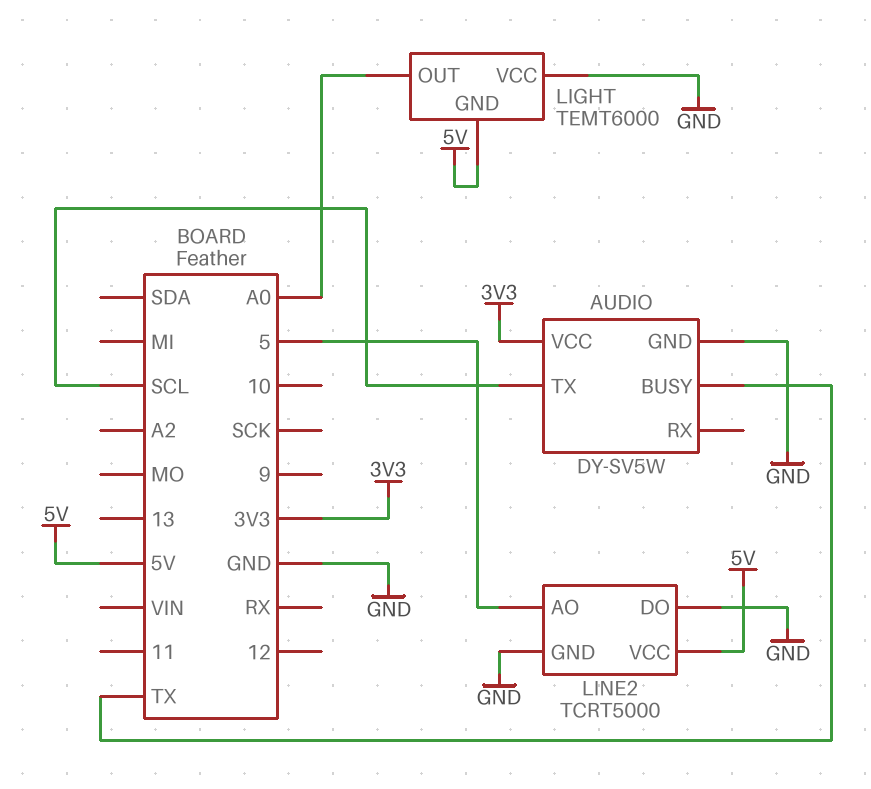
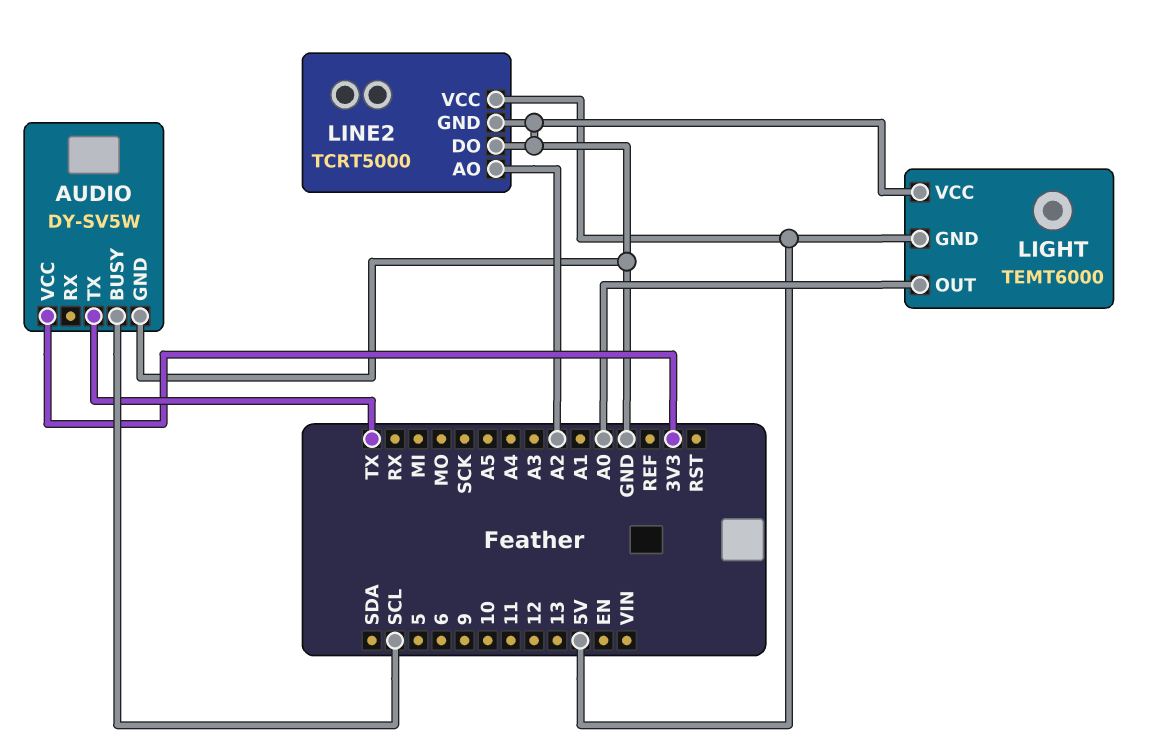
AUDIO pin BUSY: TX -> SCL
AUDIO pin TX: SCL -> TX
LINE2 pin AO: 5 -> A2

